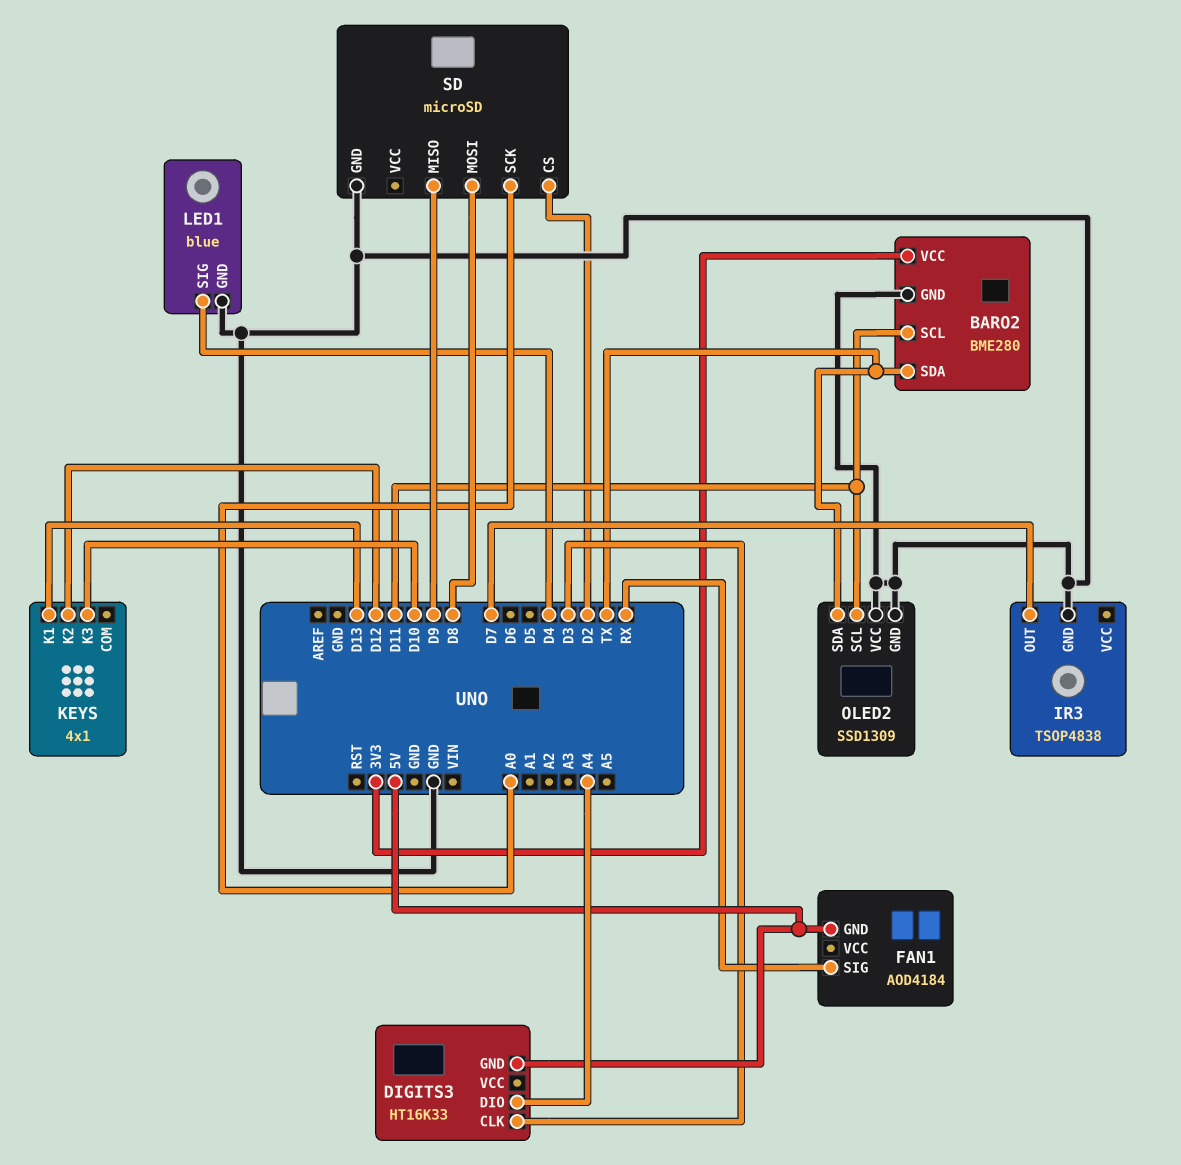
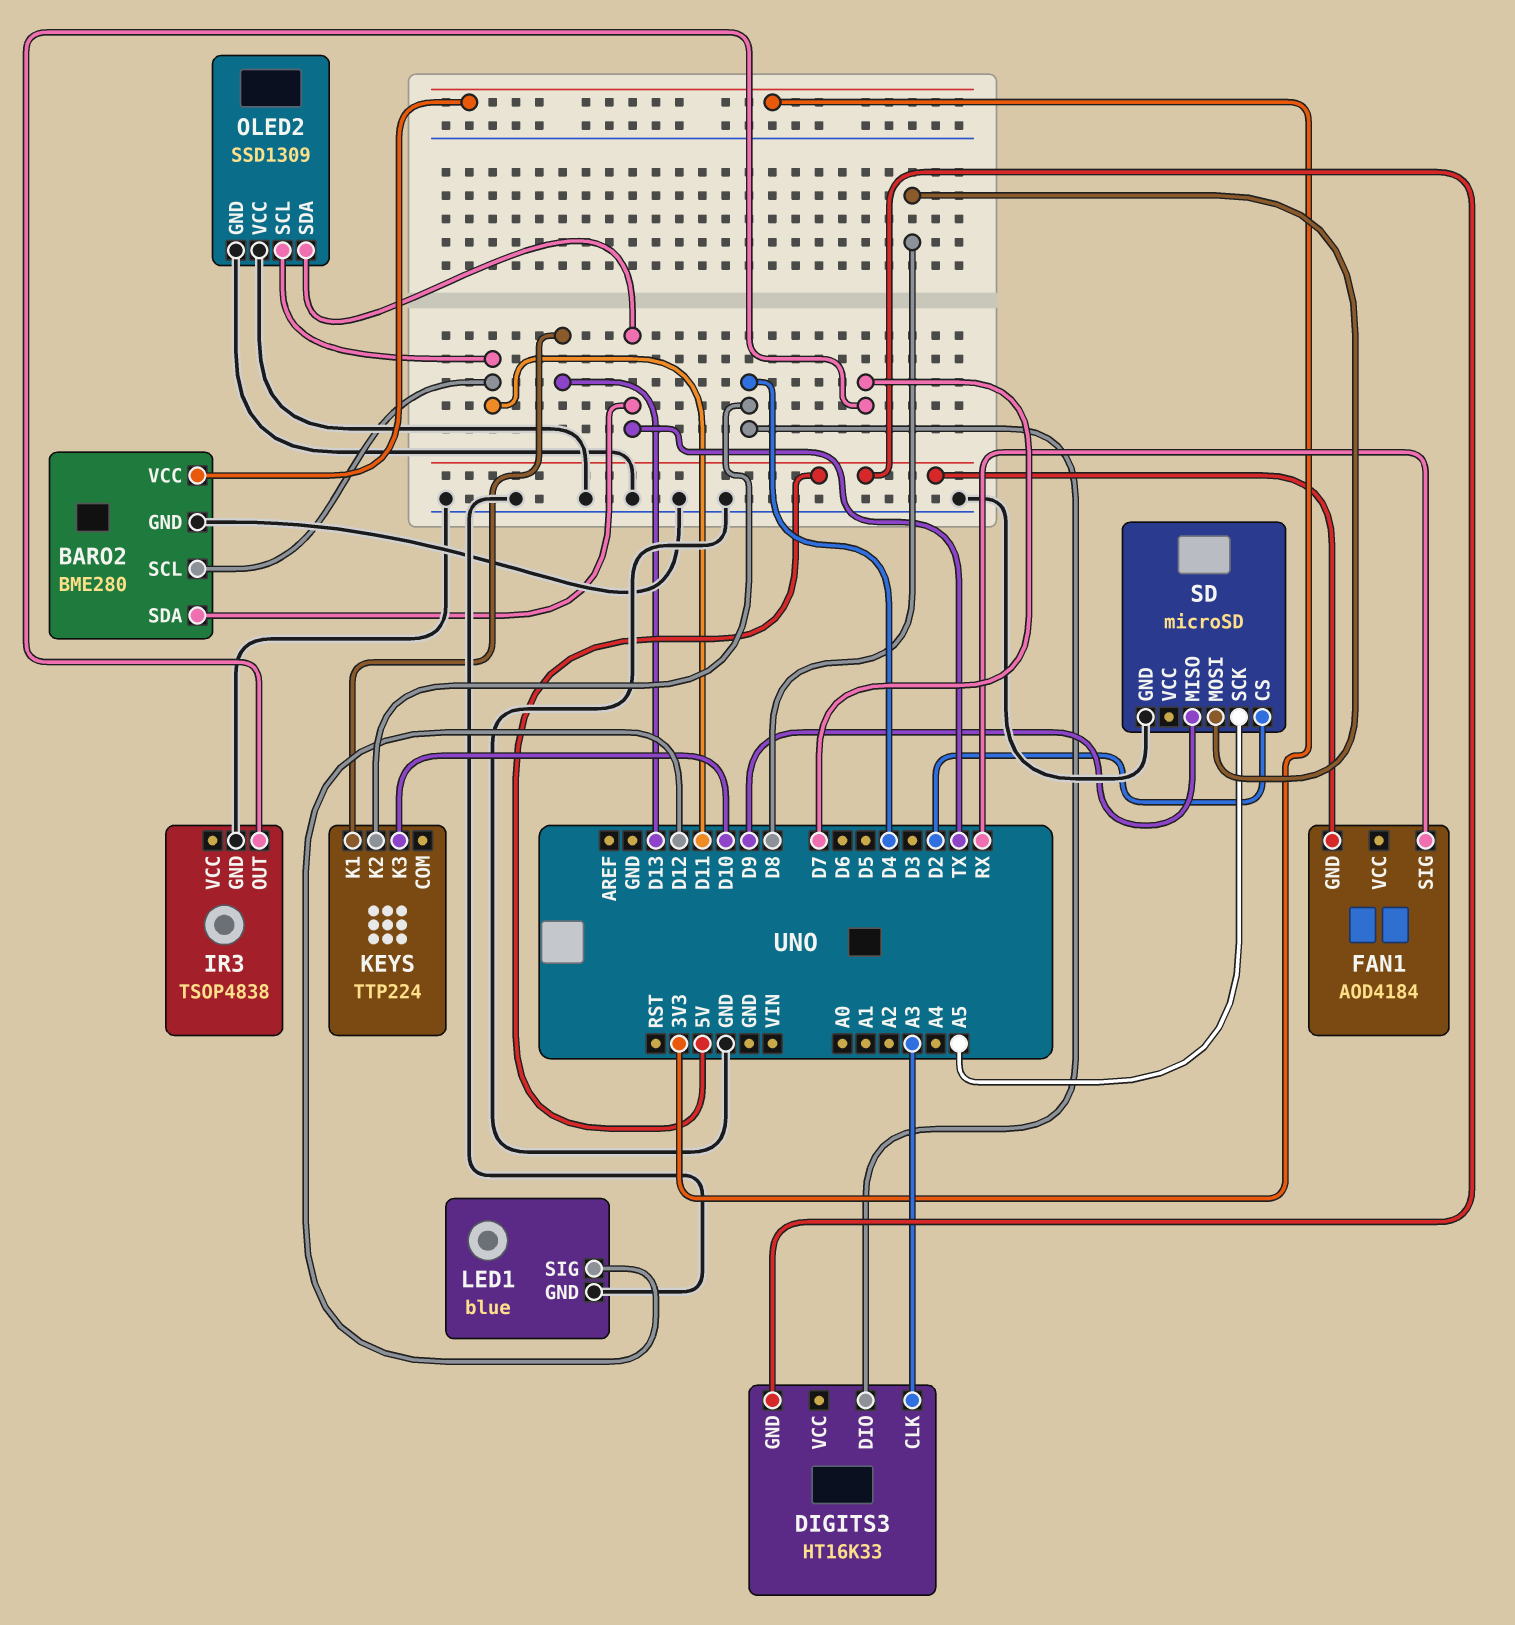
DIGITS3 pin CLK: D3 -> A3
DIGITS3 pin DIO: A4 -> D4
KEYS: 4x1 -> TTP224
KEYS pin K2: D12 -> D4
LED1 pin SIG: D4 -> D12
SD pin SCK: A0 -> A5

